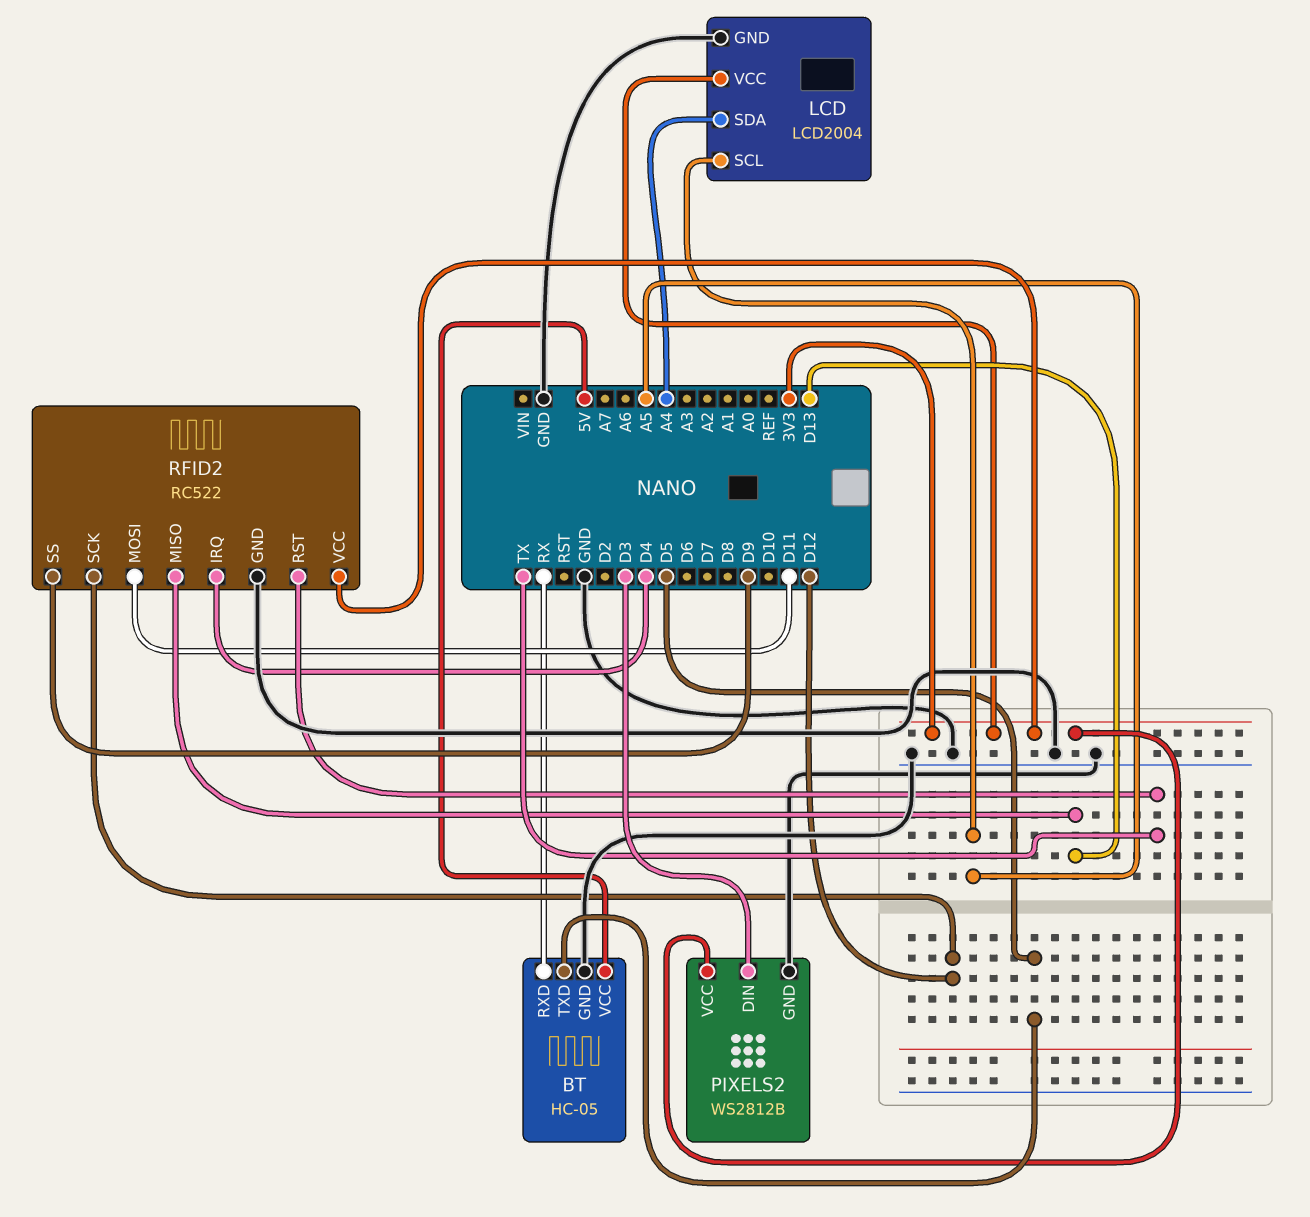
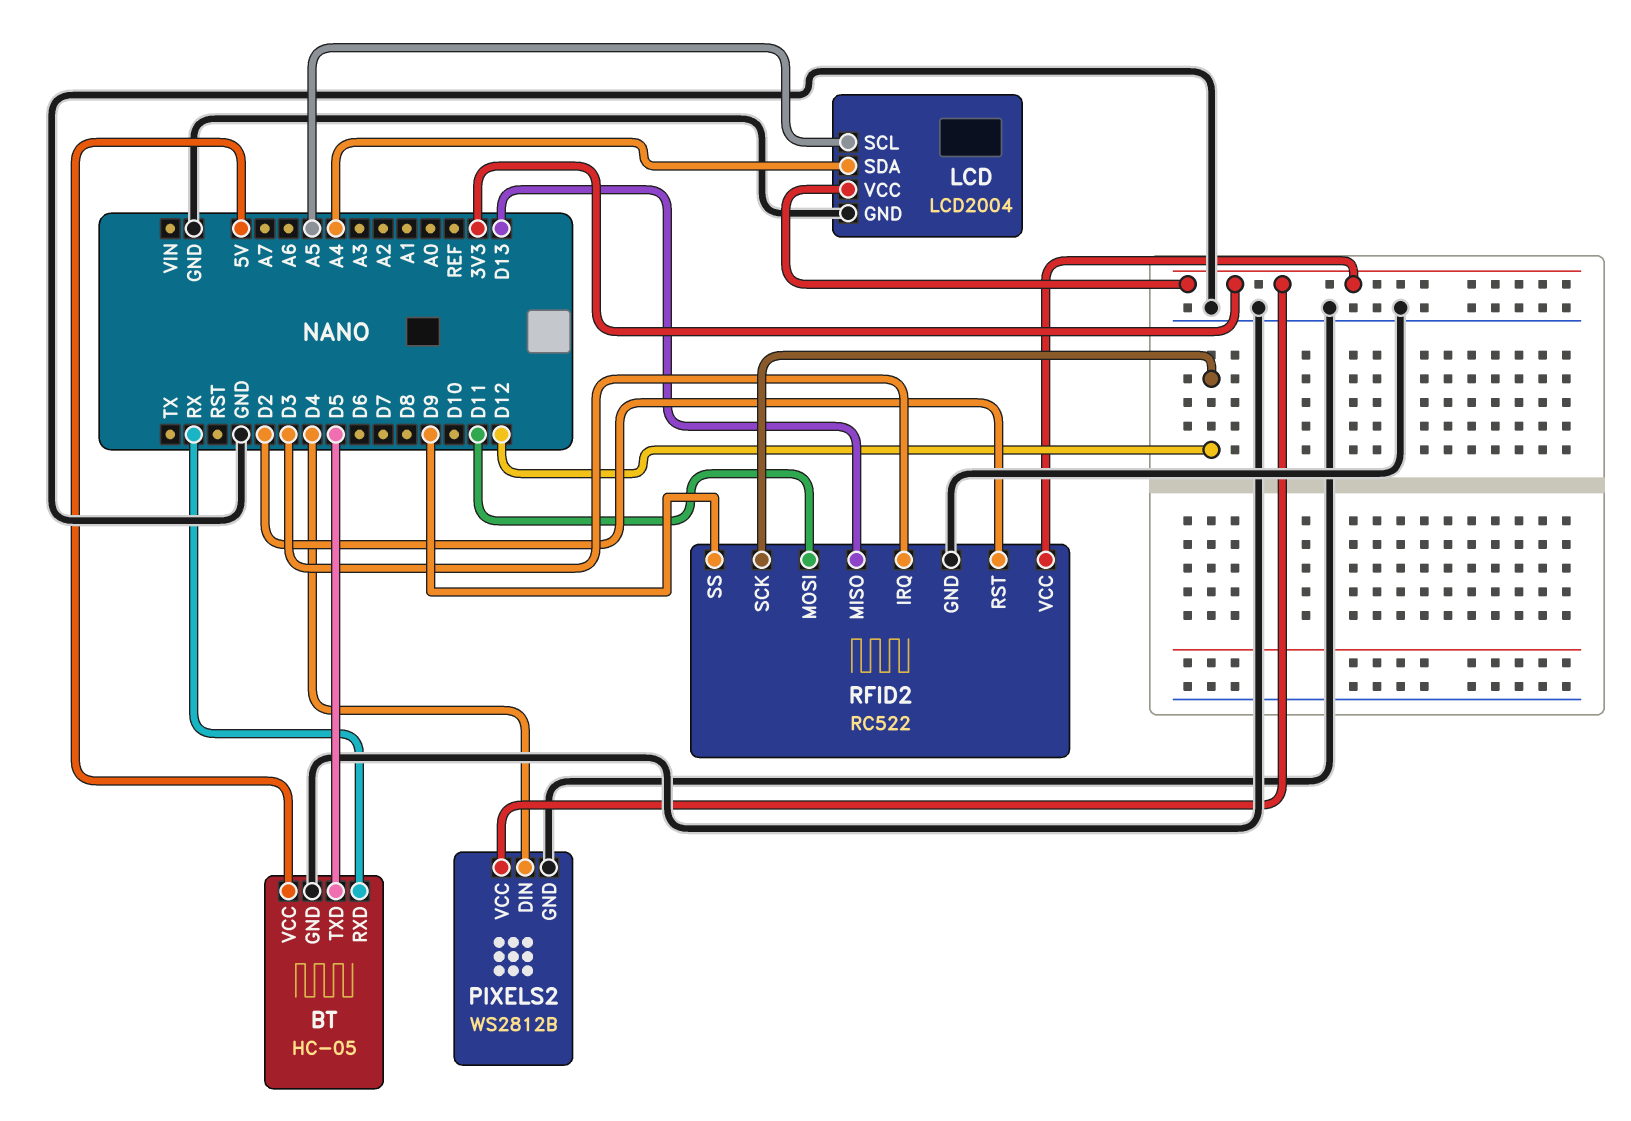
PIXELS2 pin DIN: D3 -> D4
RFID2 pin IRQ: D4 -> D3
RFID2 pin RST: TX -> D2

